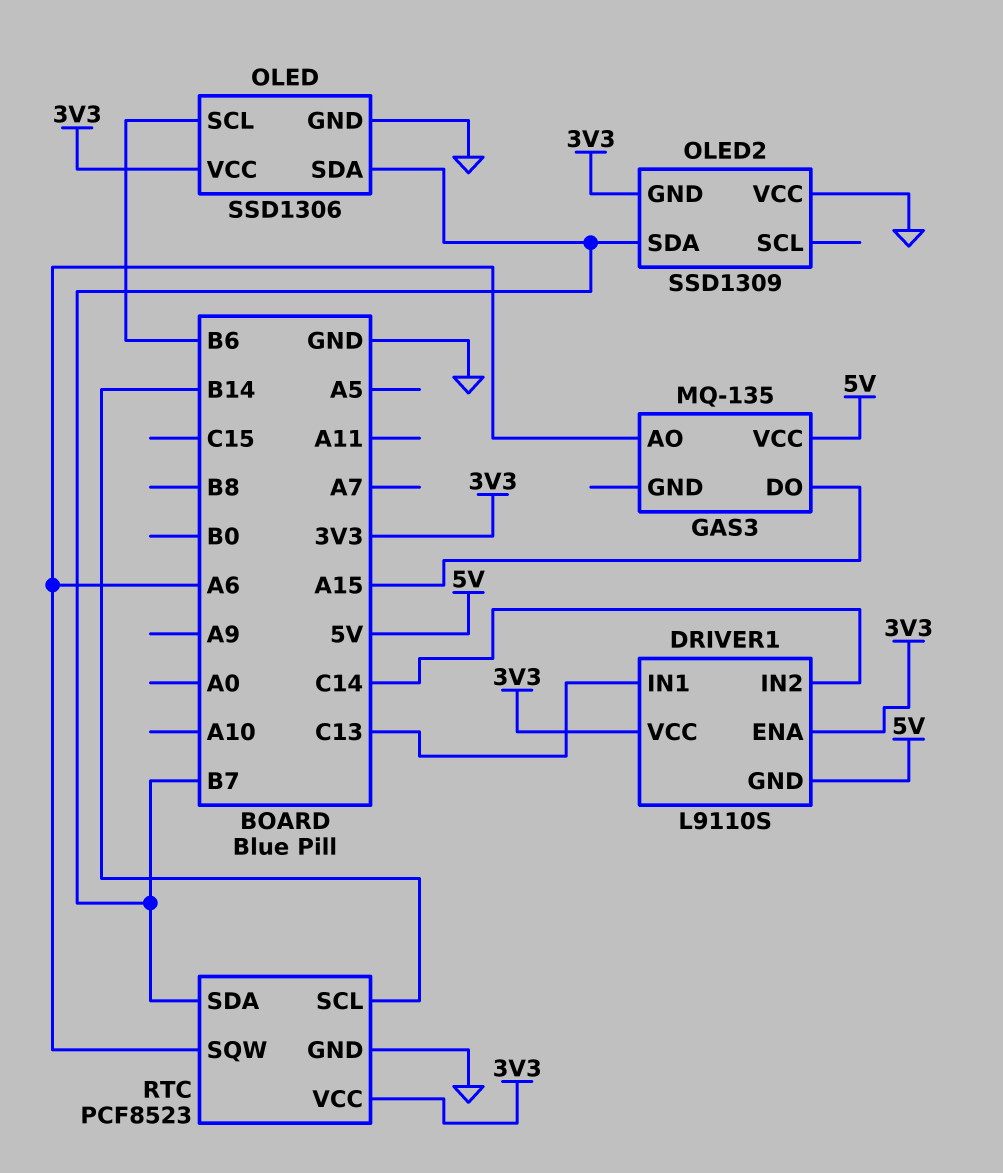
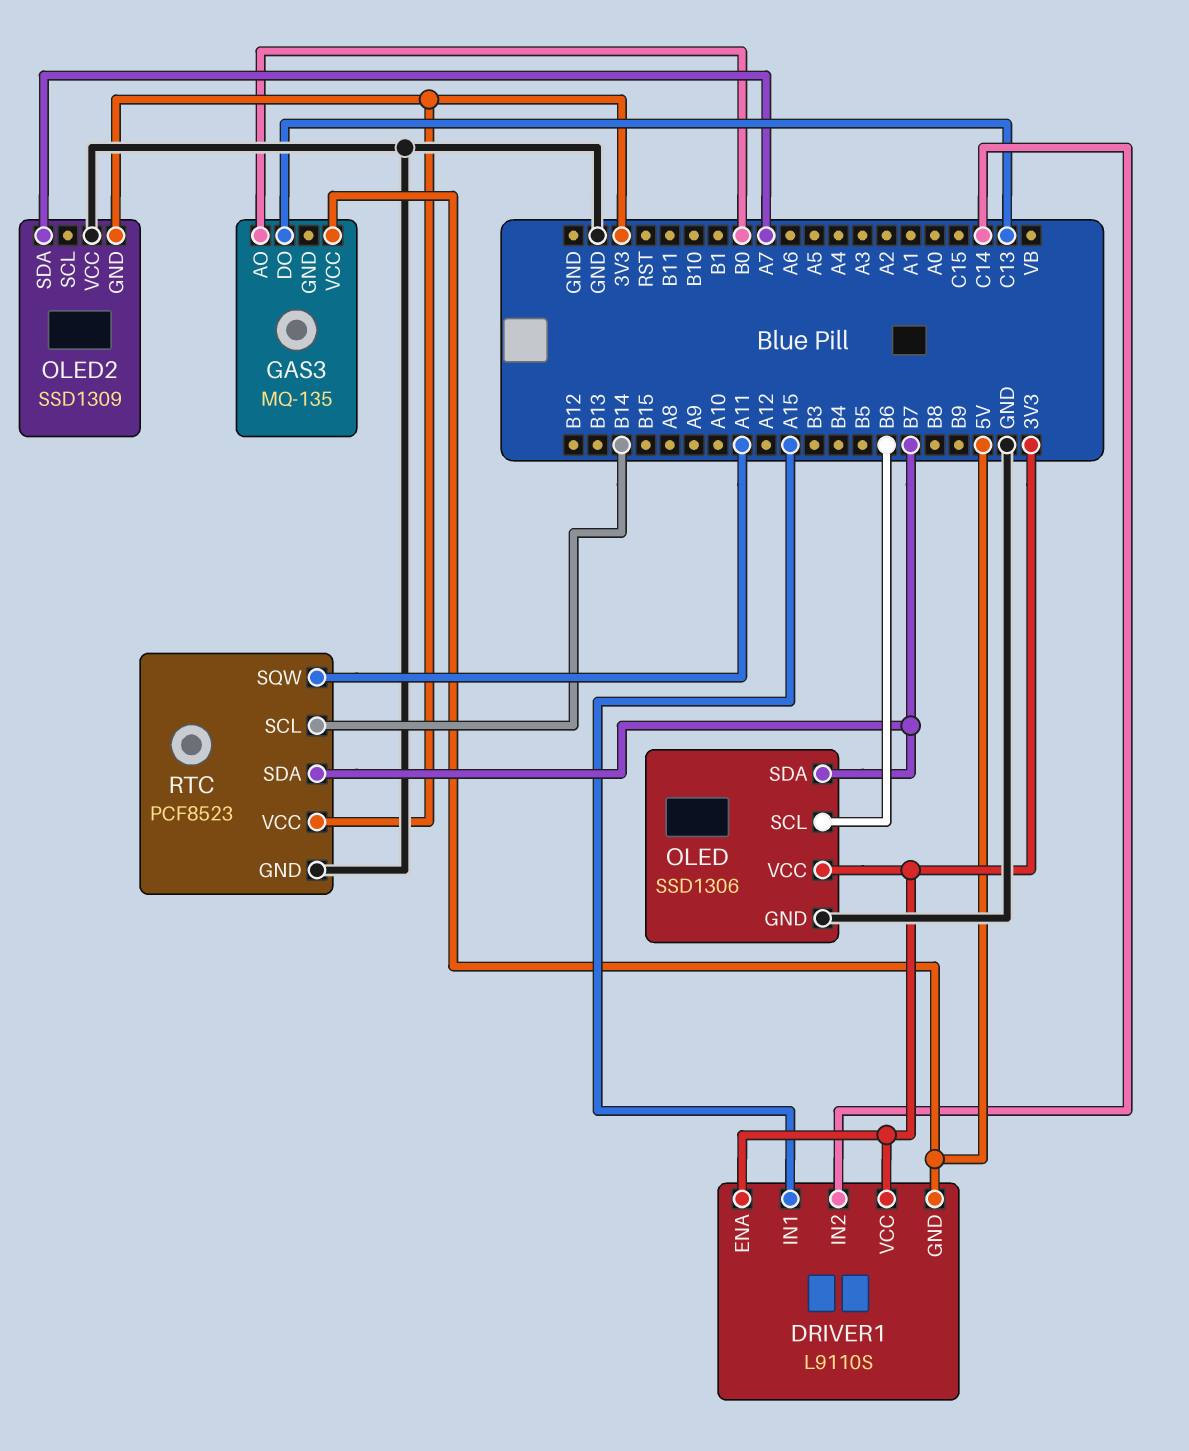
DRIVER1 pin IN1: C13 -> A15
GAS3 pin AO: A6 -> B0
GAS3 pin DO: A15 -> C13
OLED2 pin SDA: B7 -> A7
RTC pin SQW: A6 -> A11

